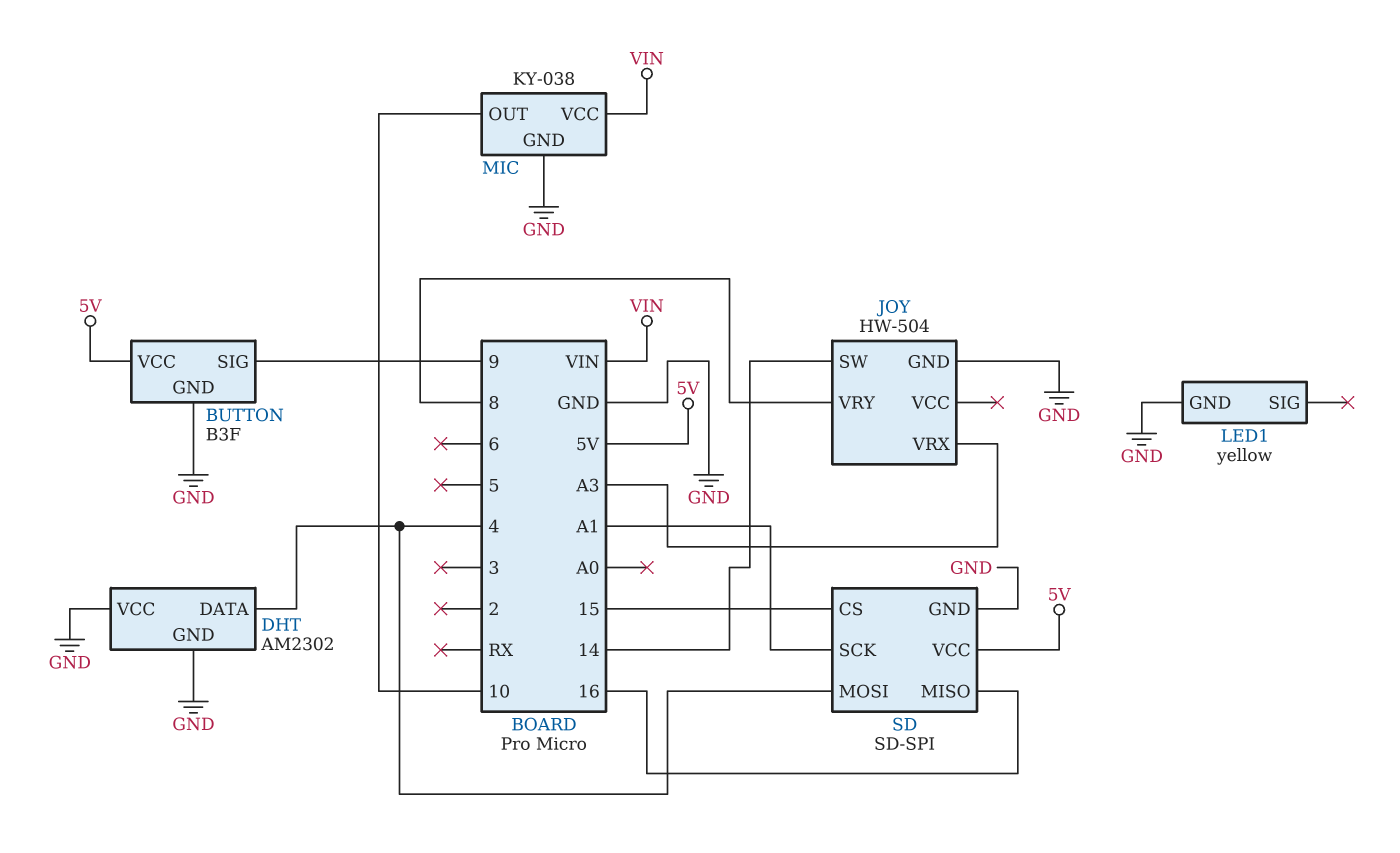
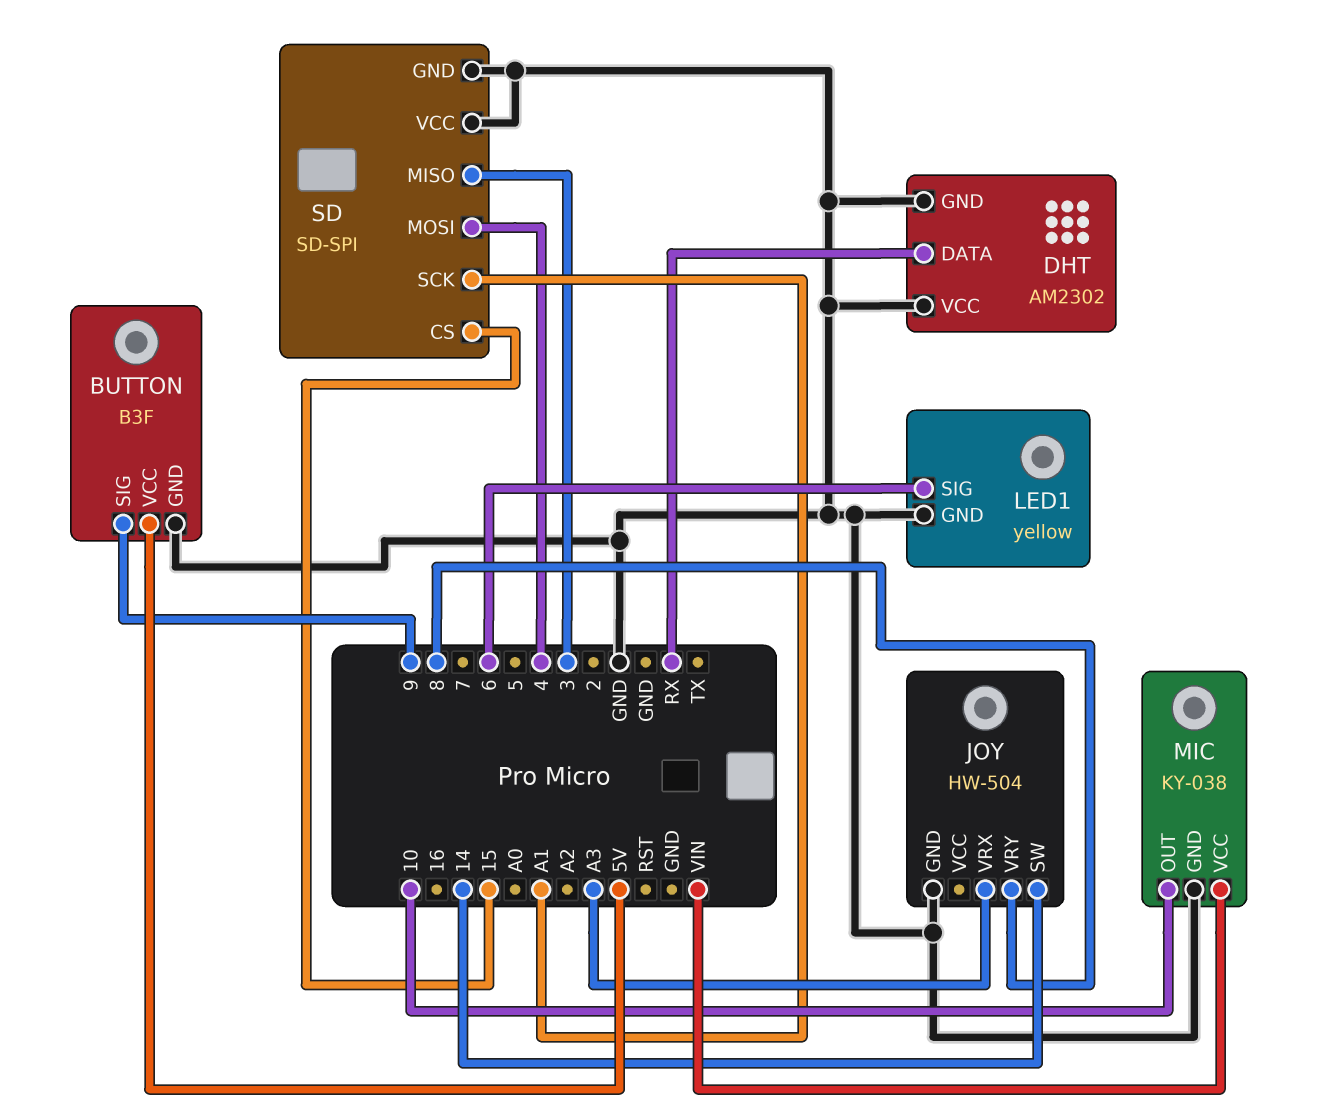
DHT pin DATA: 4 -> RX
LED1 pin SIG: none -> 6
SD pin MISO: 16 -> 3
SD pin VCC: 5V -> GND

